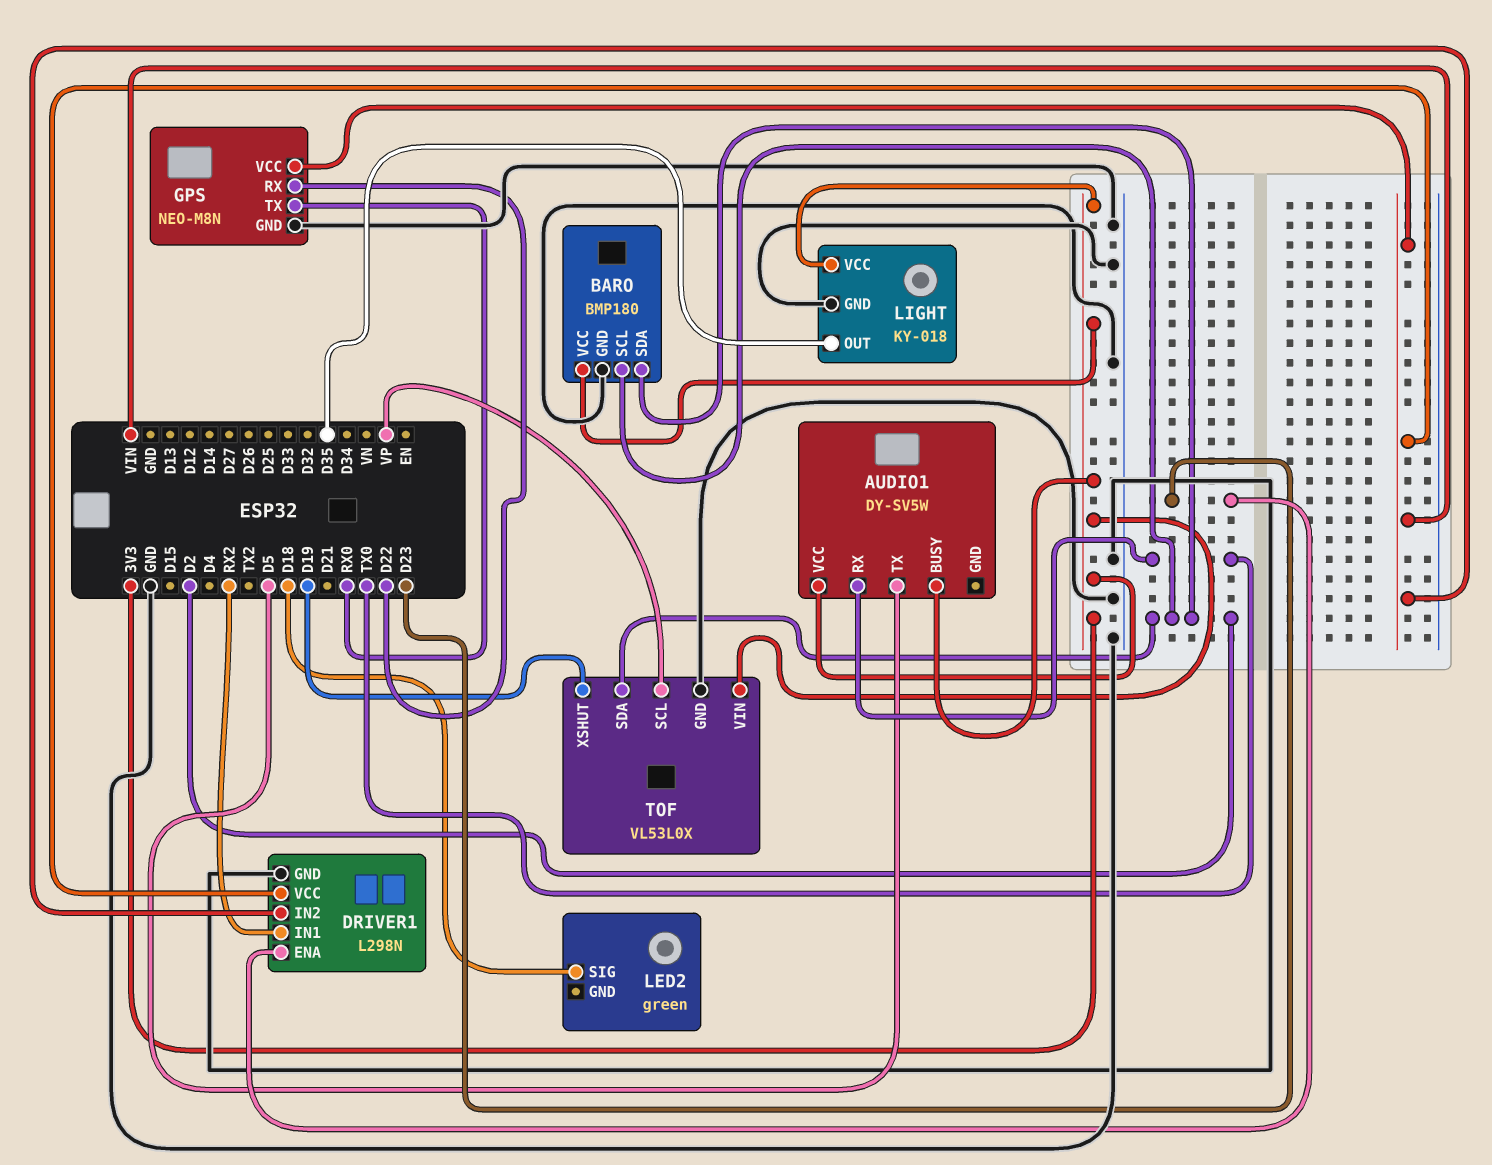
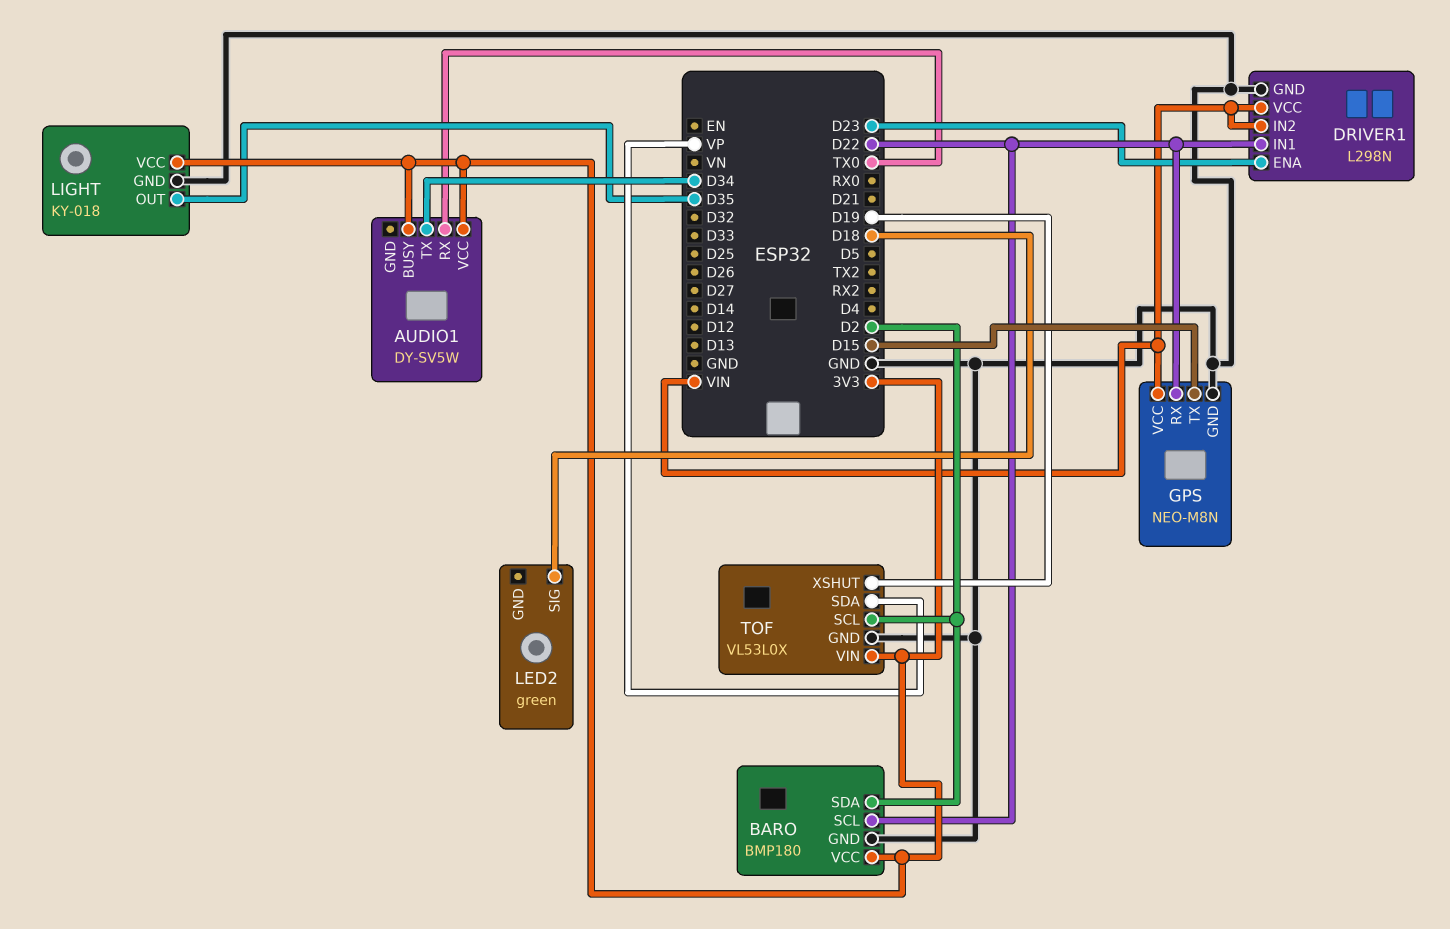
AUDIO1 pin TX: D5 -> D34
BARO pin SCL: D2 -> D22
DRIVER1 pin IN1: RX2 -> D22
GPS pin TX: RX0 -> D15
TOF pin SCL: VP -> D2
TOF pin SDA: D2 -> VP

